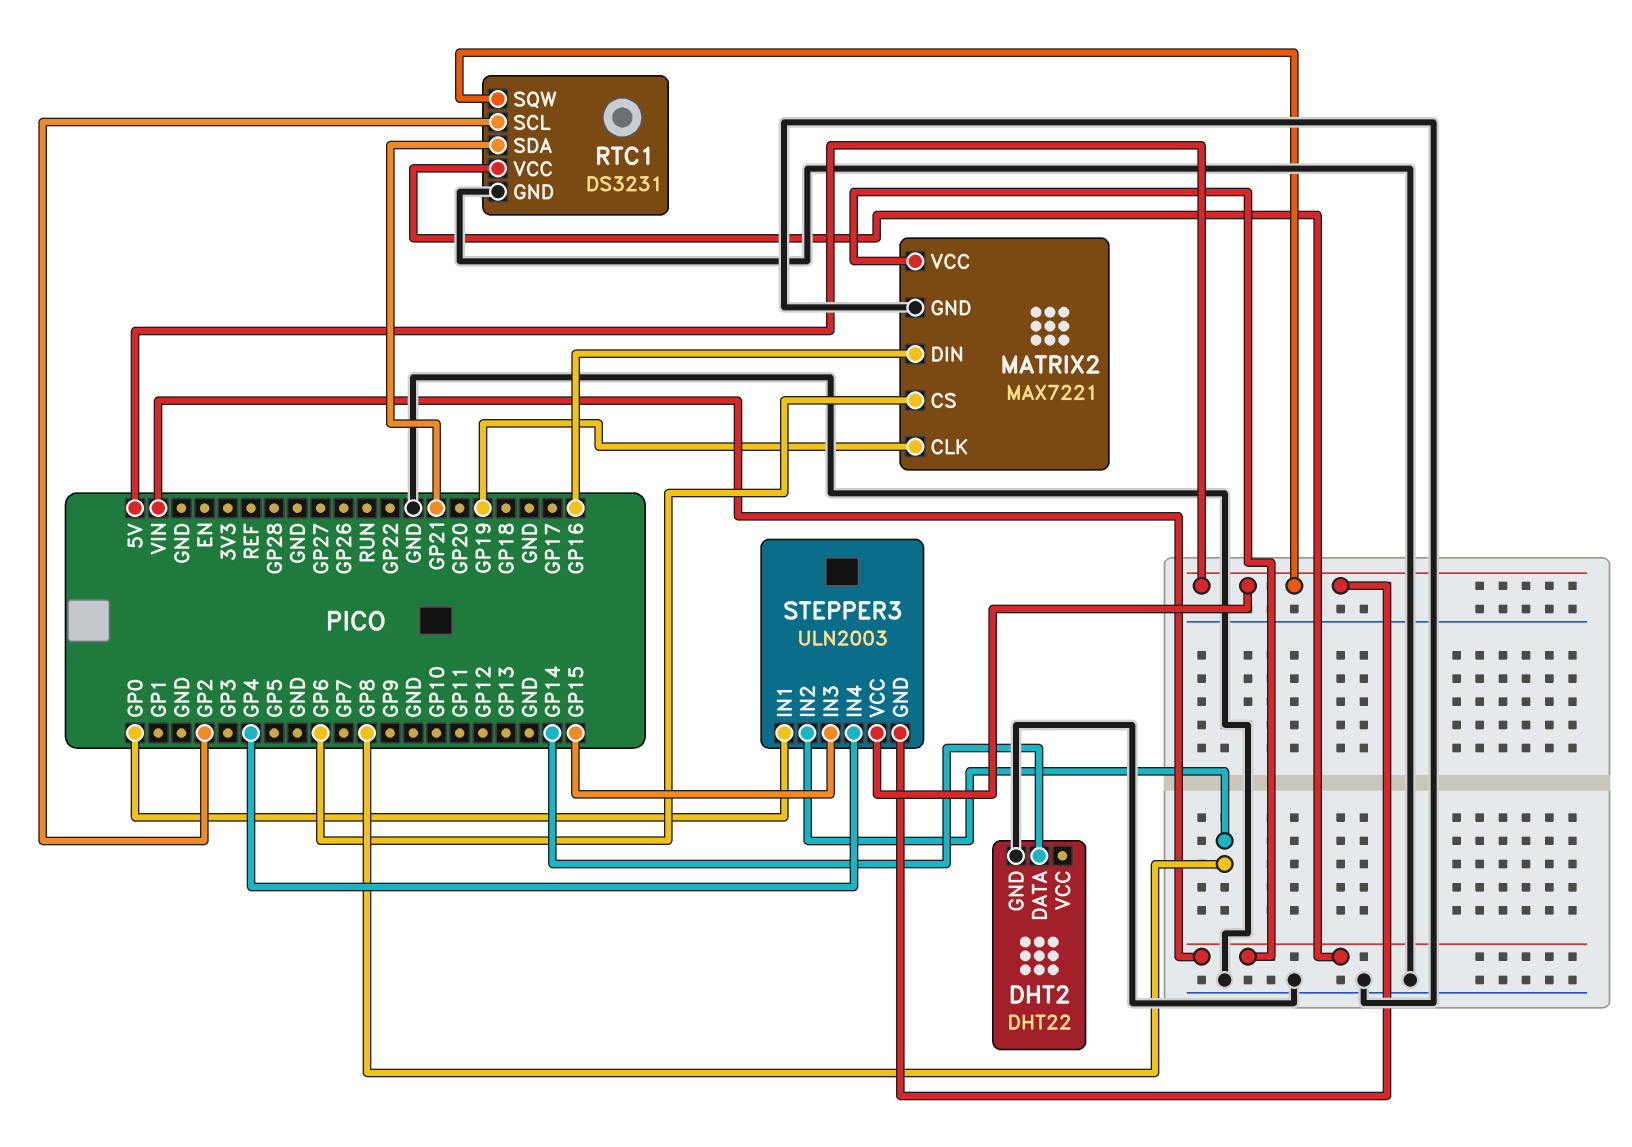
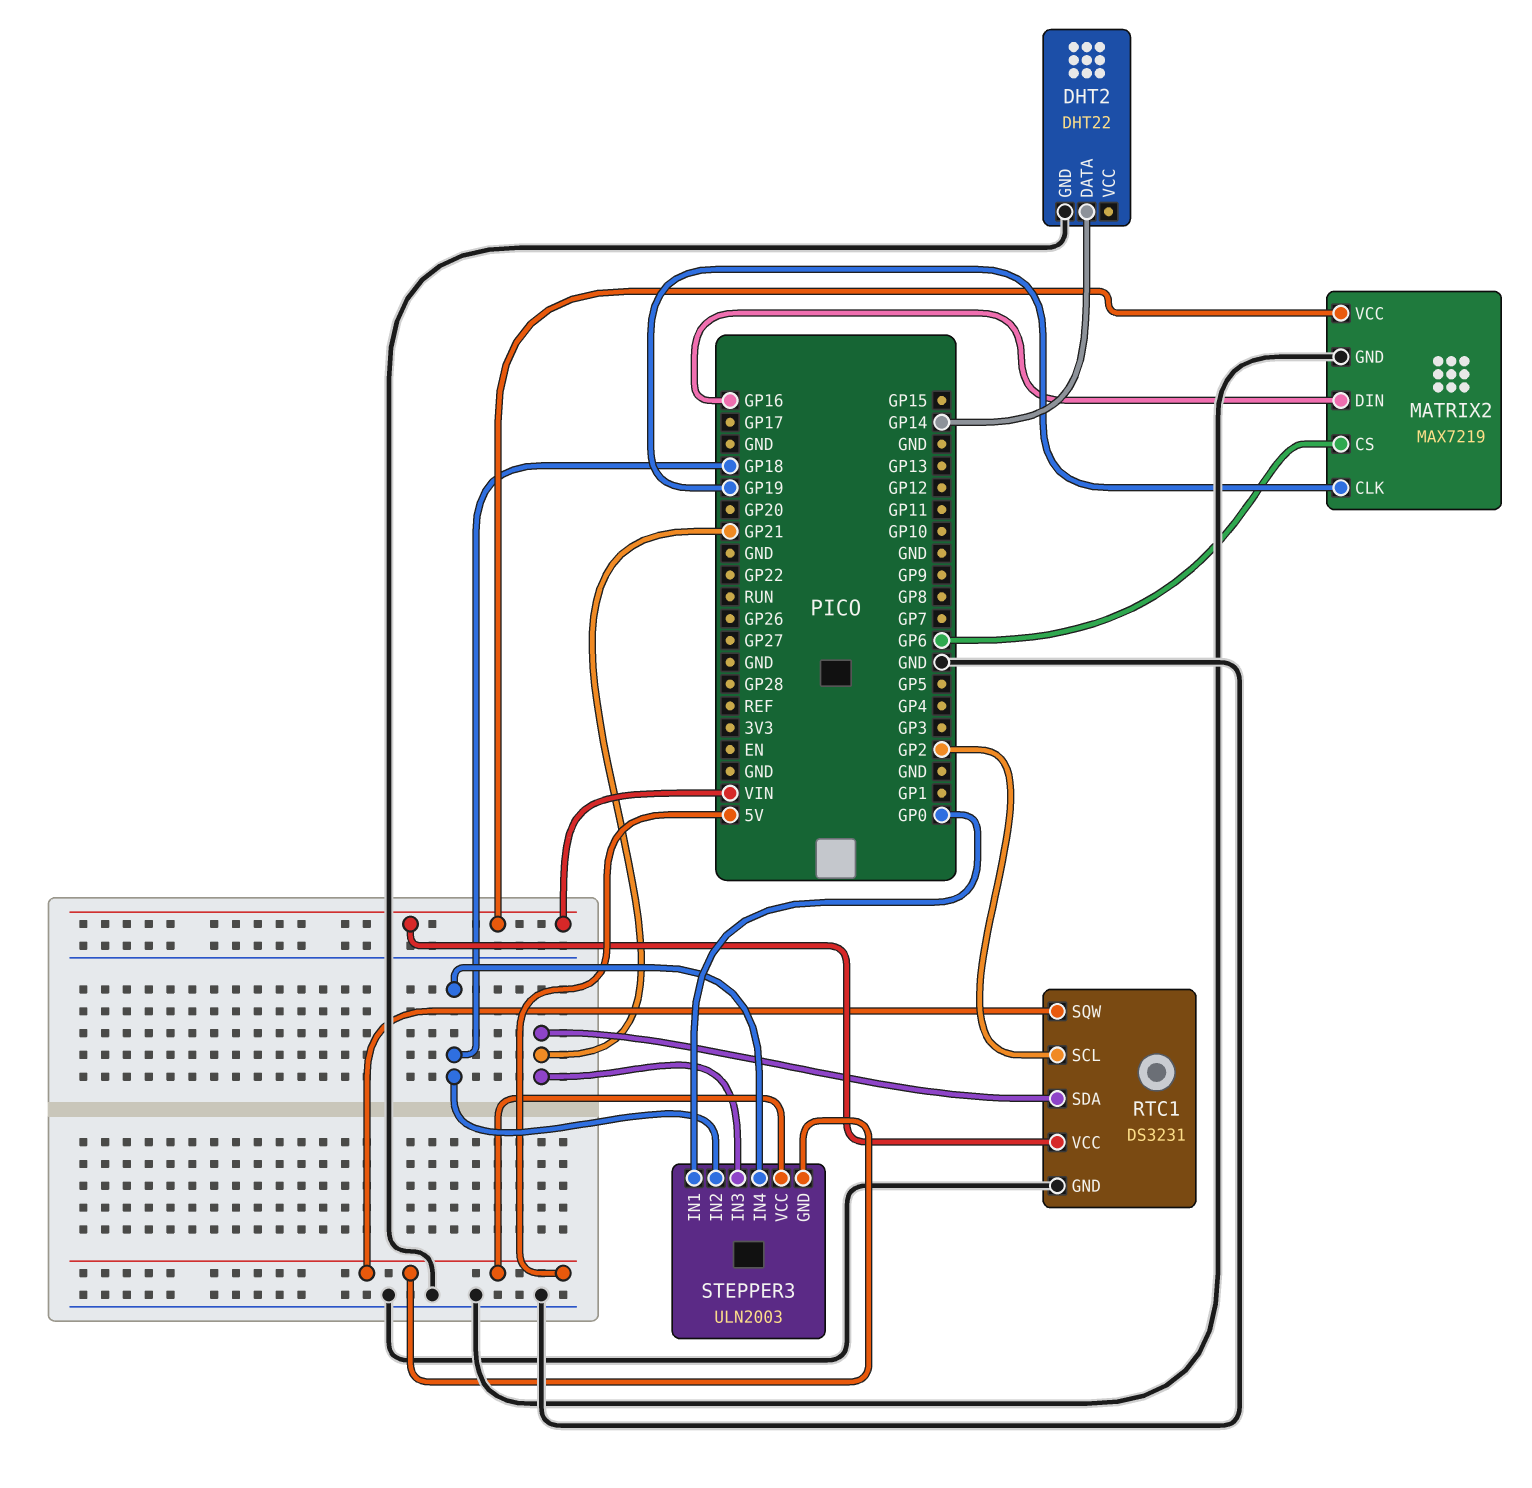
MATRIX2: MAX7221 -> MAX7219
STEPPER3 pin IN2: GP8 -> GP18
STEPPER3 pin IN3: GP15 -> GP21
STEPPER3 pin IN4: GP4 -> GP18

